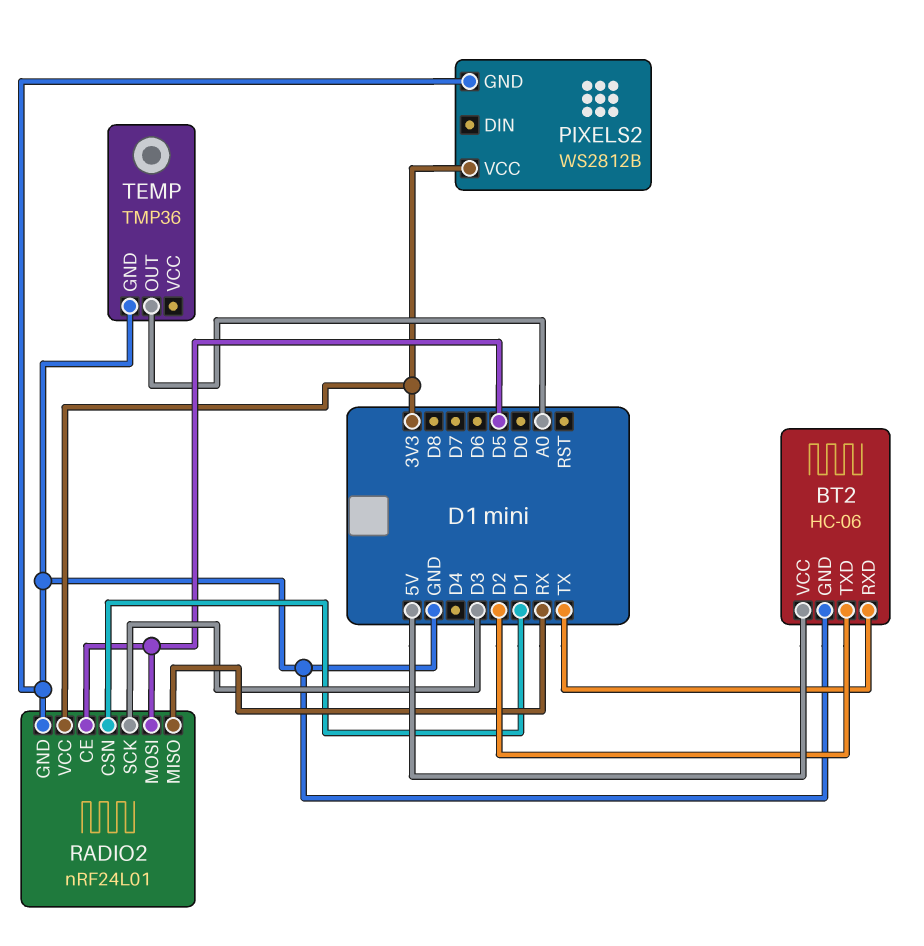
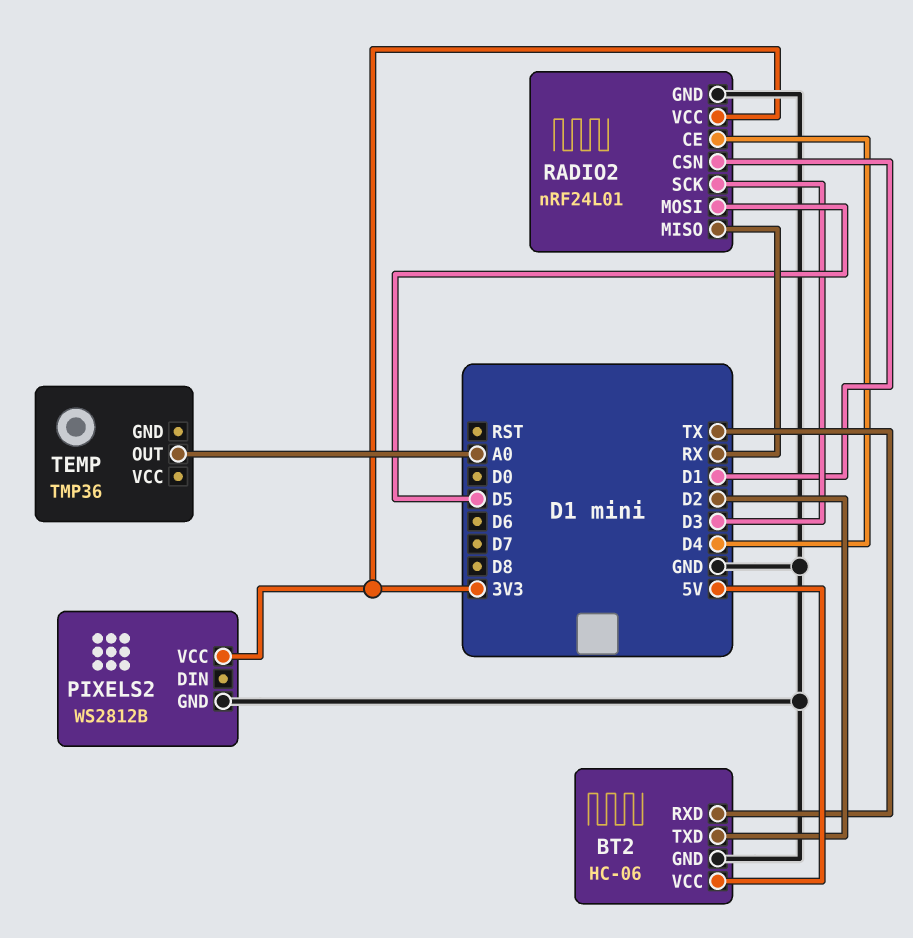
RADIO2 pin CE: D5 -> D4
TEMP pin GND: GND -> none

